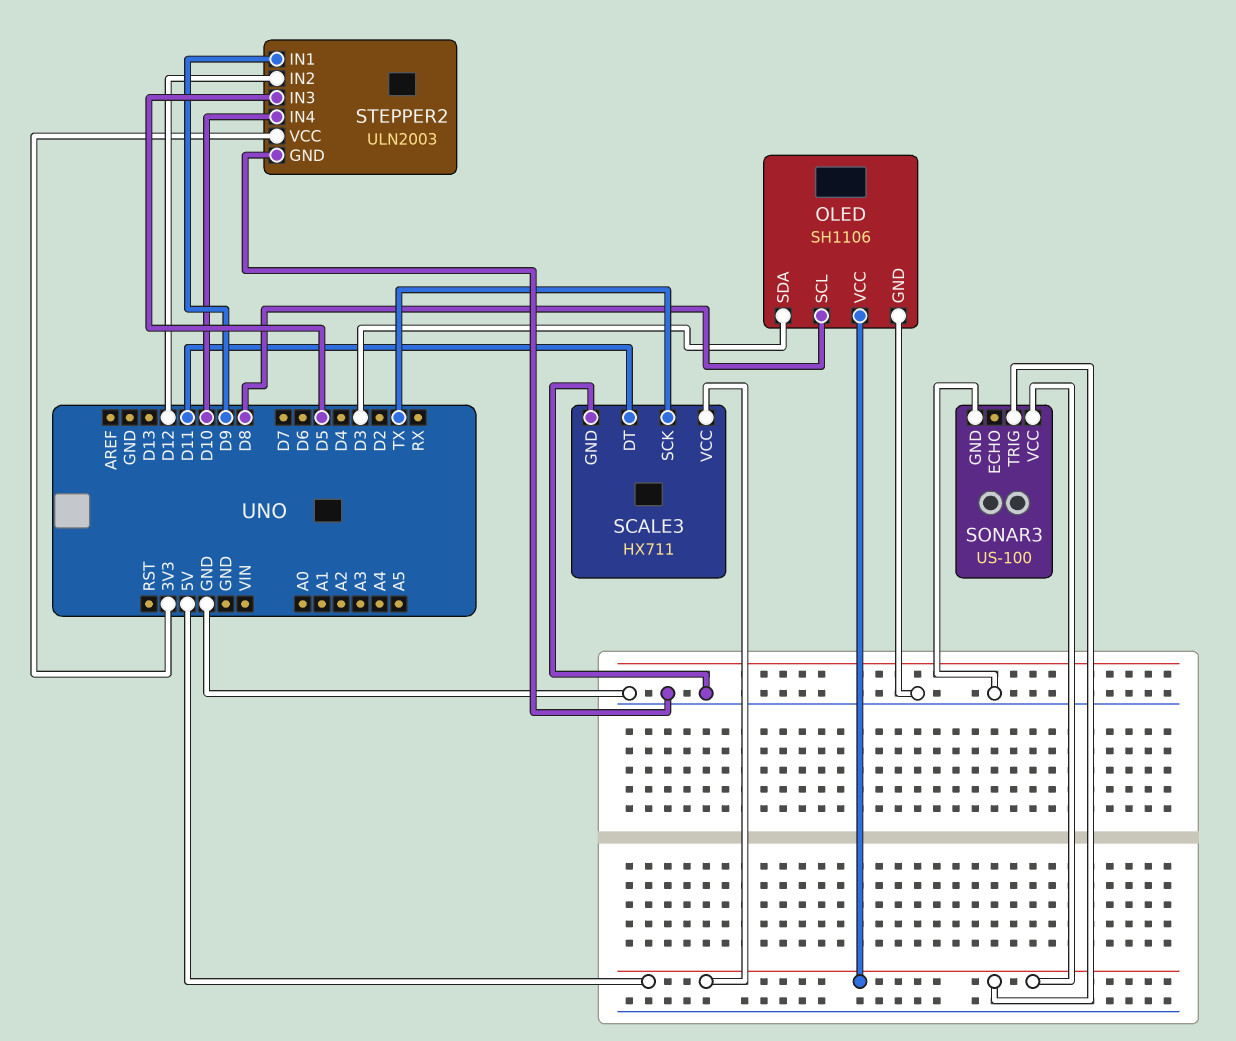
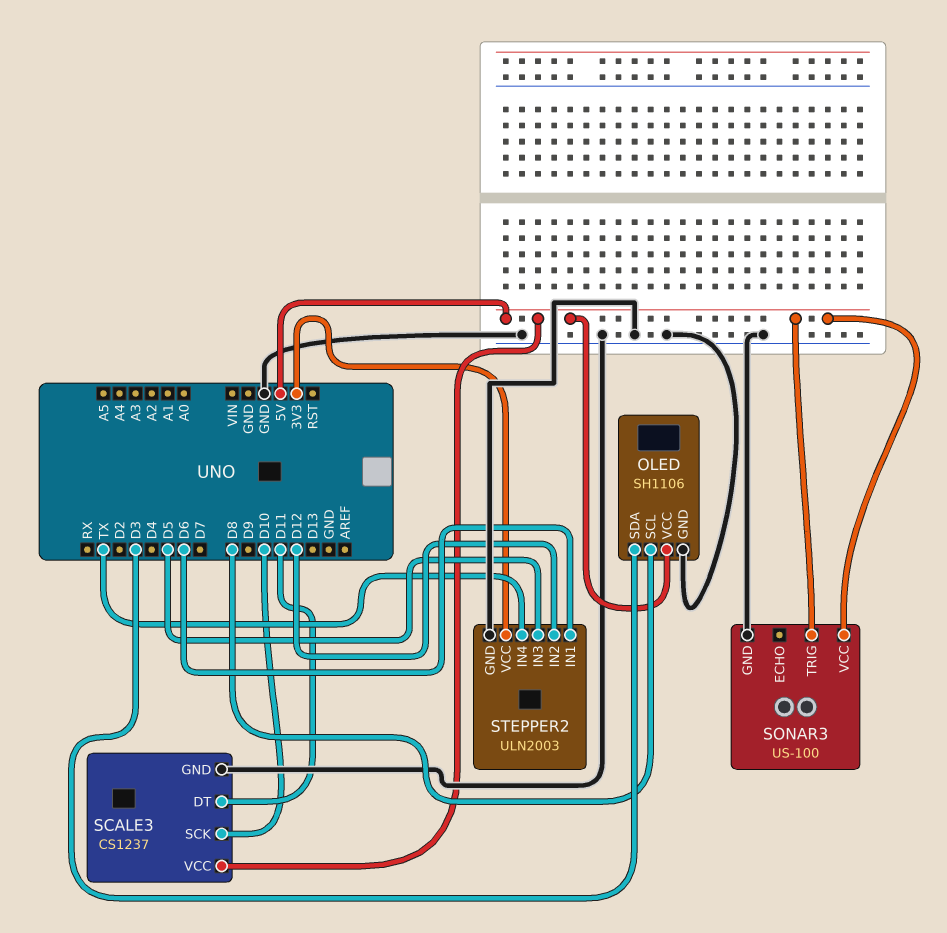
SCALE3: HX711 -> CS1237
SCALE3 pin SCK: TX -> D10
STEPPER2 pin IN1: D9 -> D6
STEPPER2 pin IN4: D10 -> TX

